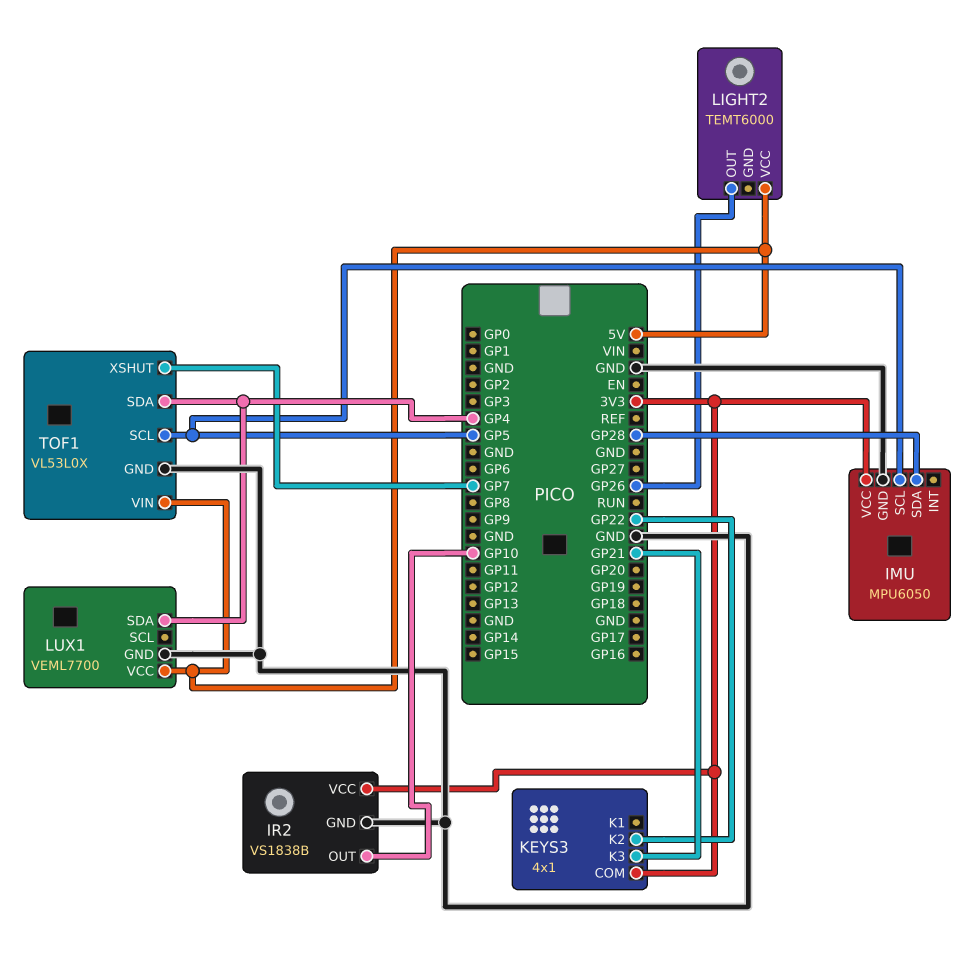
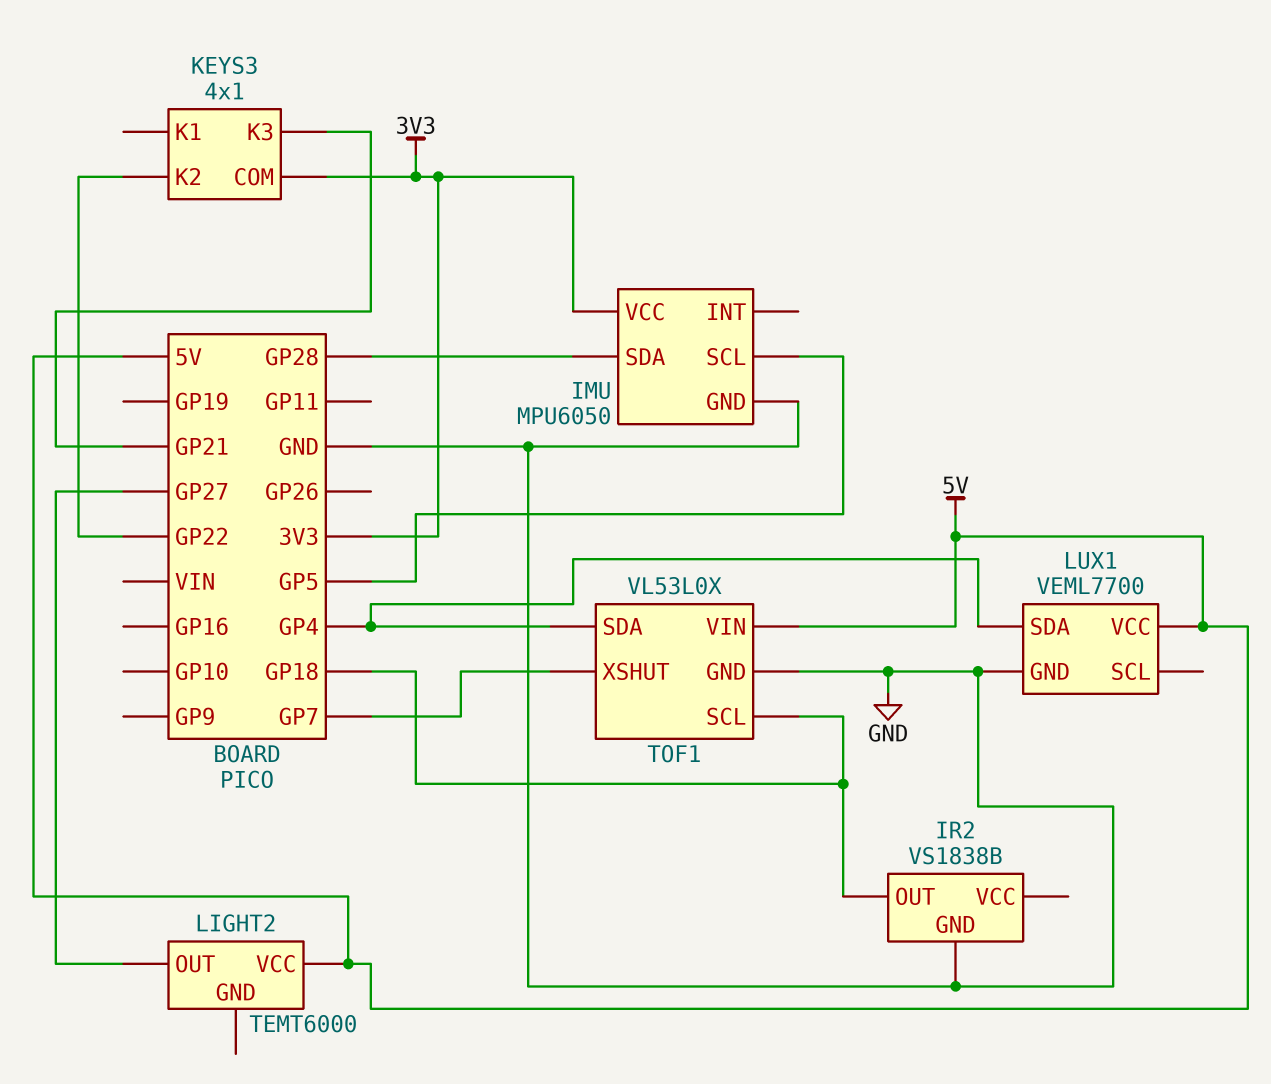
IR2 pin OUT: GP10 -> GP18
IR2 pin VCC: 3V3 -> none
LIGHT2 pin OUT: GP26 -> GP27
TOF1 pin SCL: GP5 -> GP18

